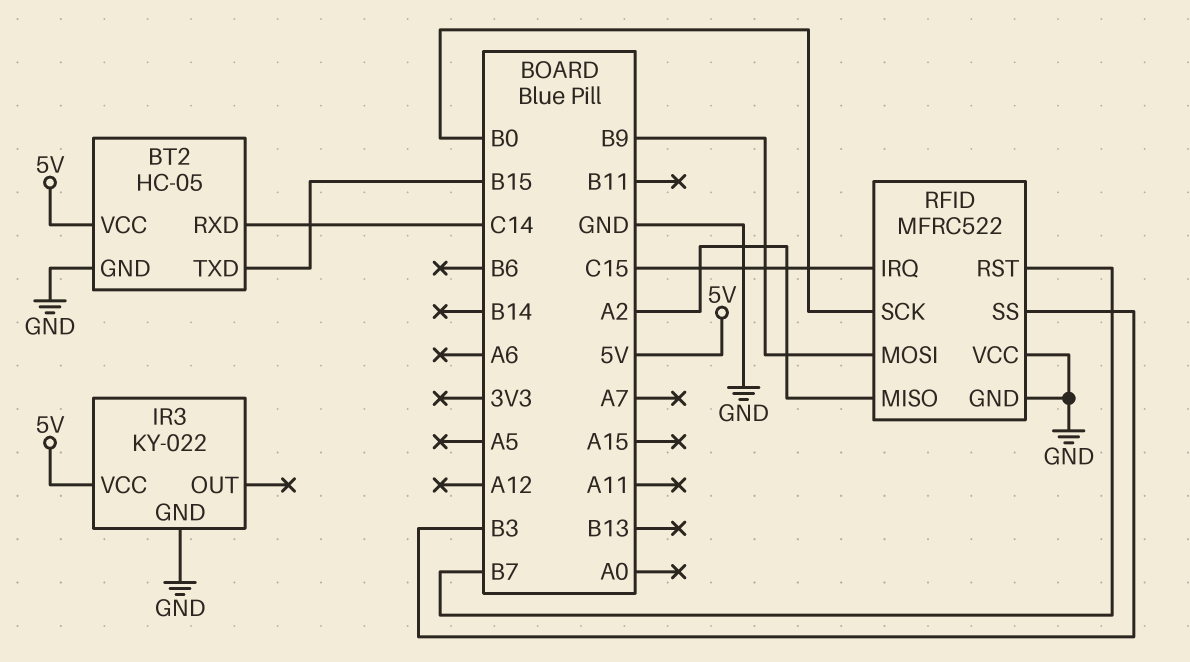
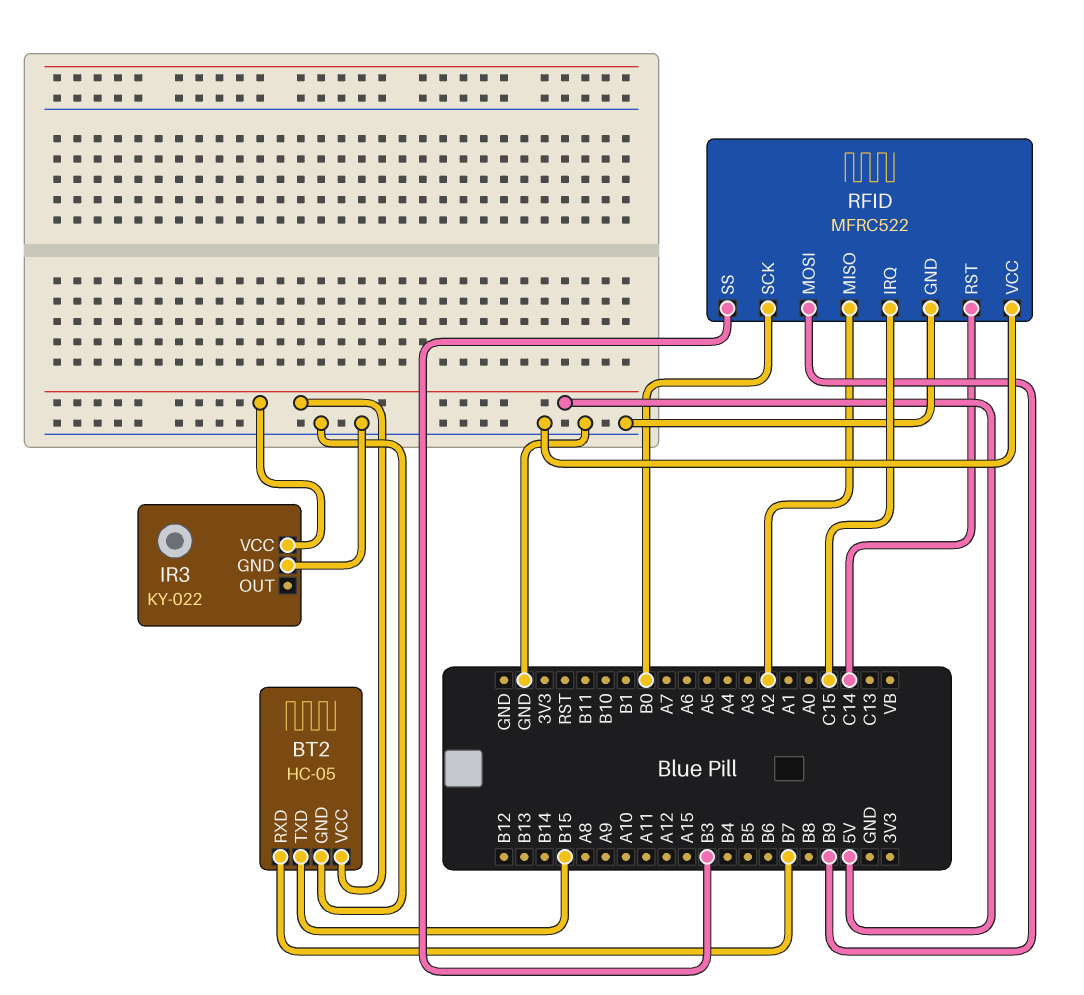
BT2 pin RXD: C14 -> B7
RFID pin RST: B7 -> C14

